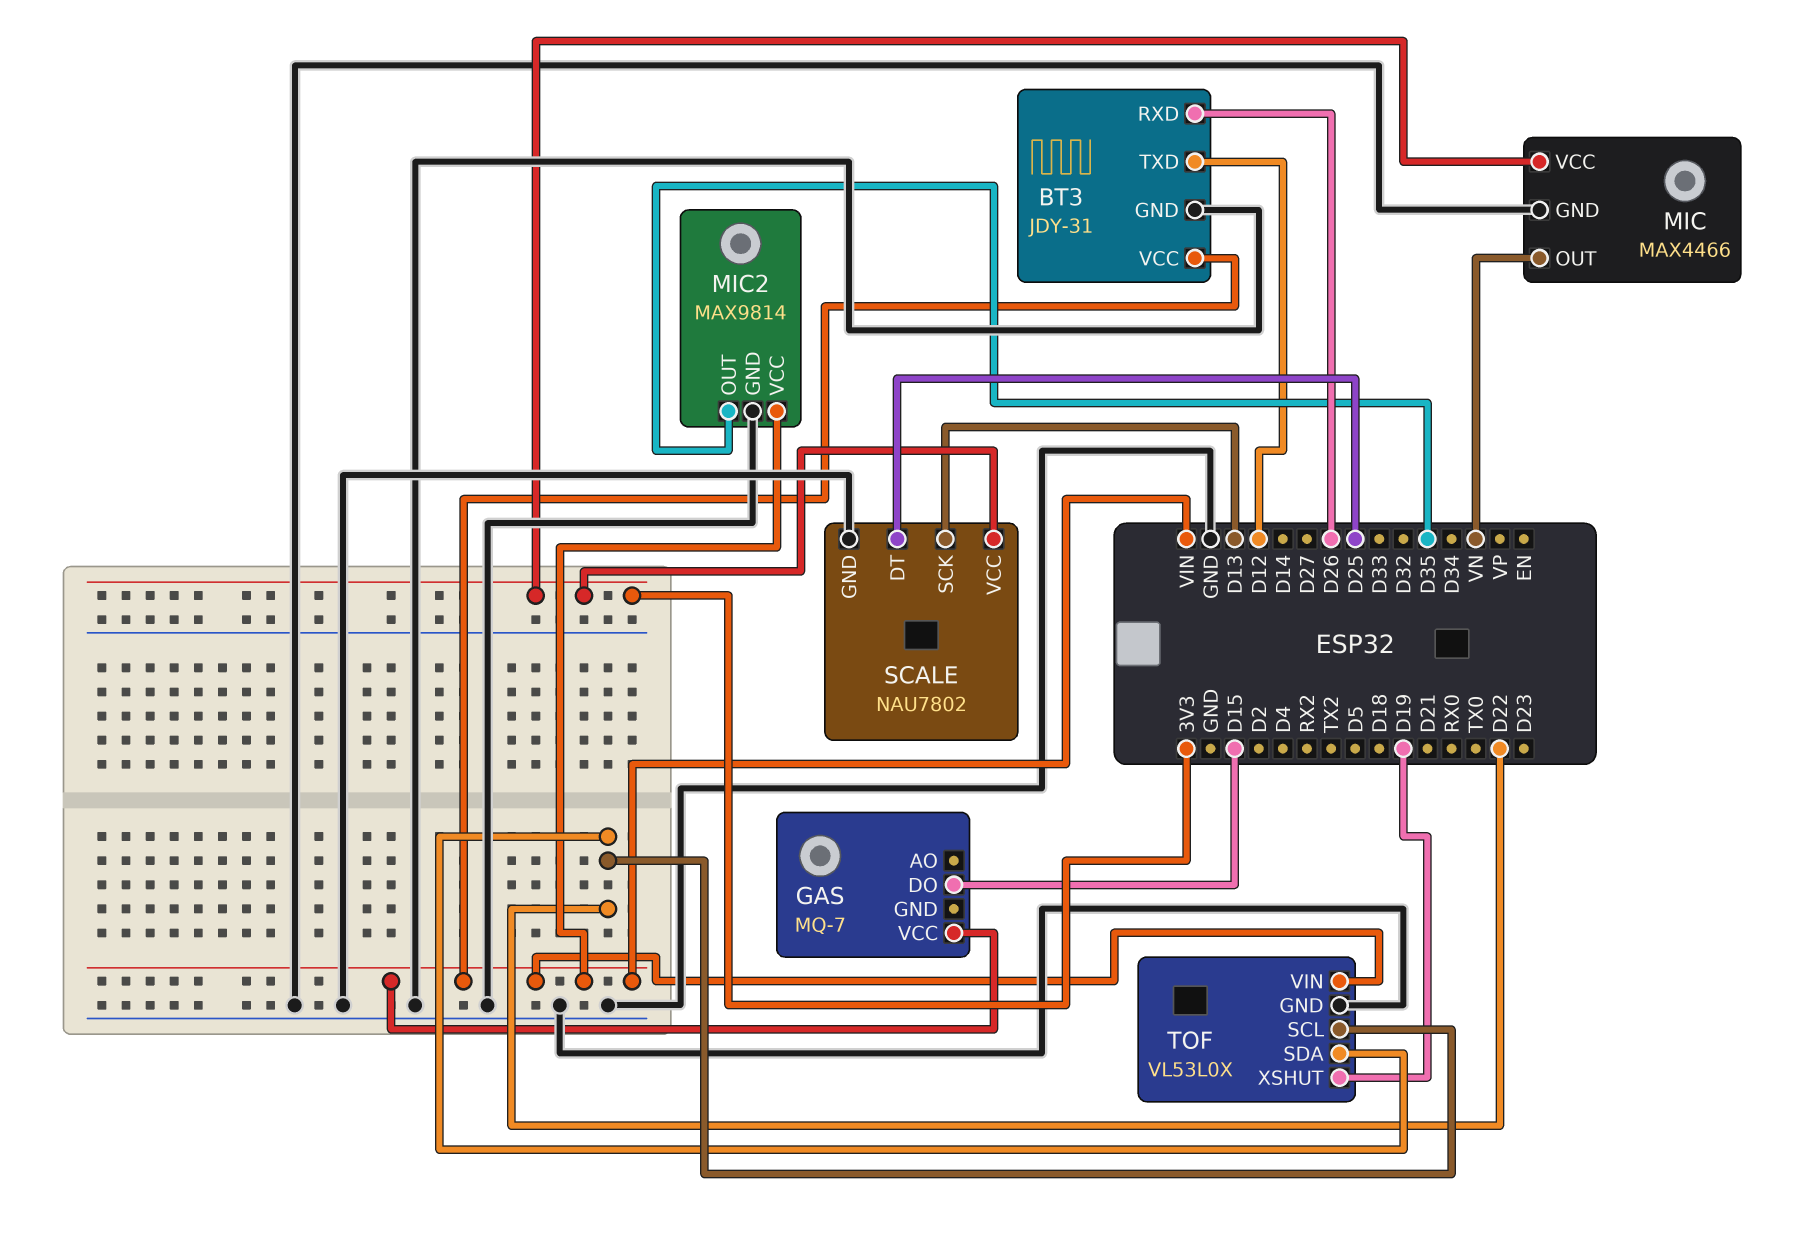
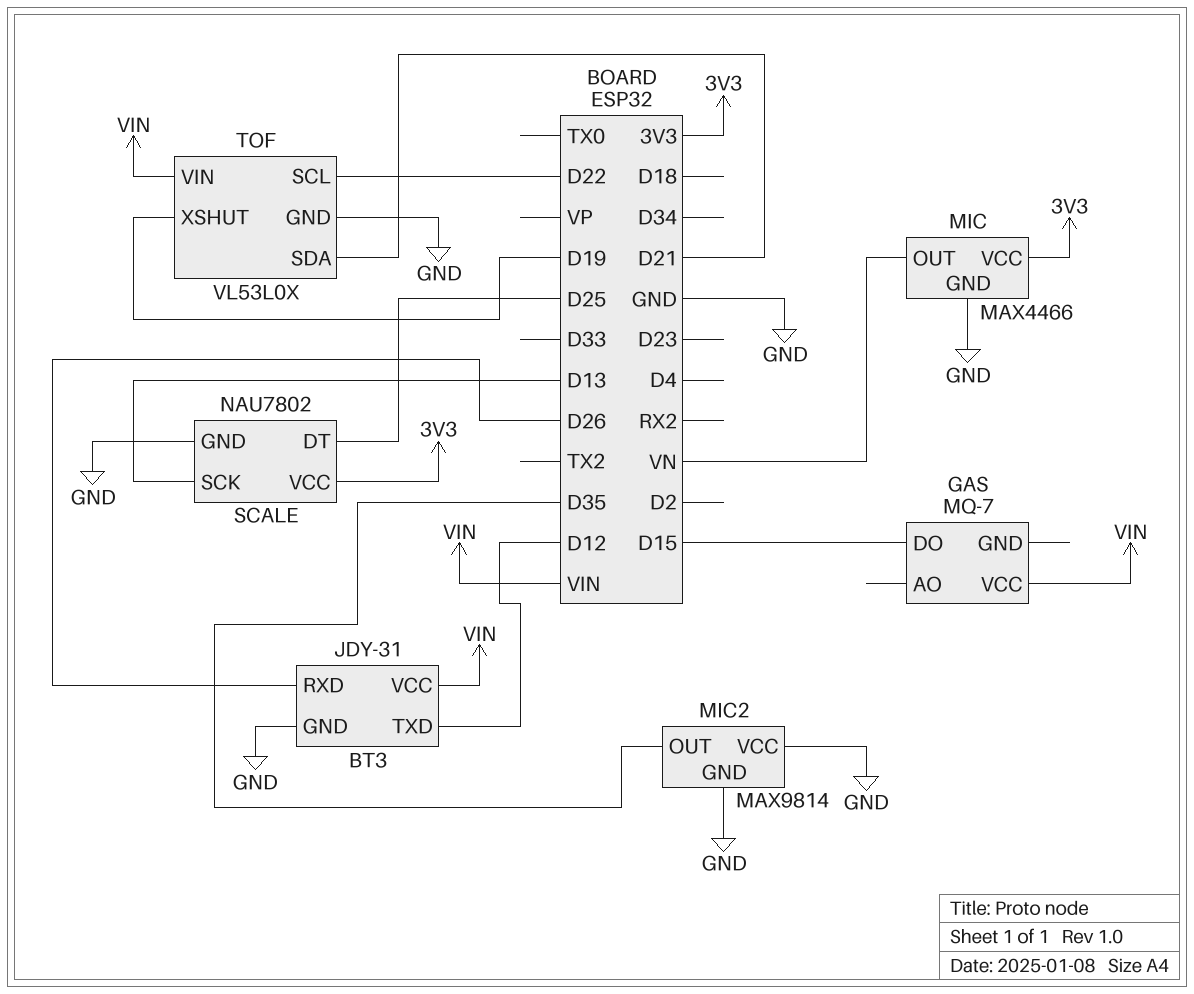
MIC2 pin VCC: VIN -> GND
TOF pin SDA: D22 -> D21

